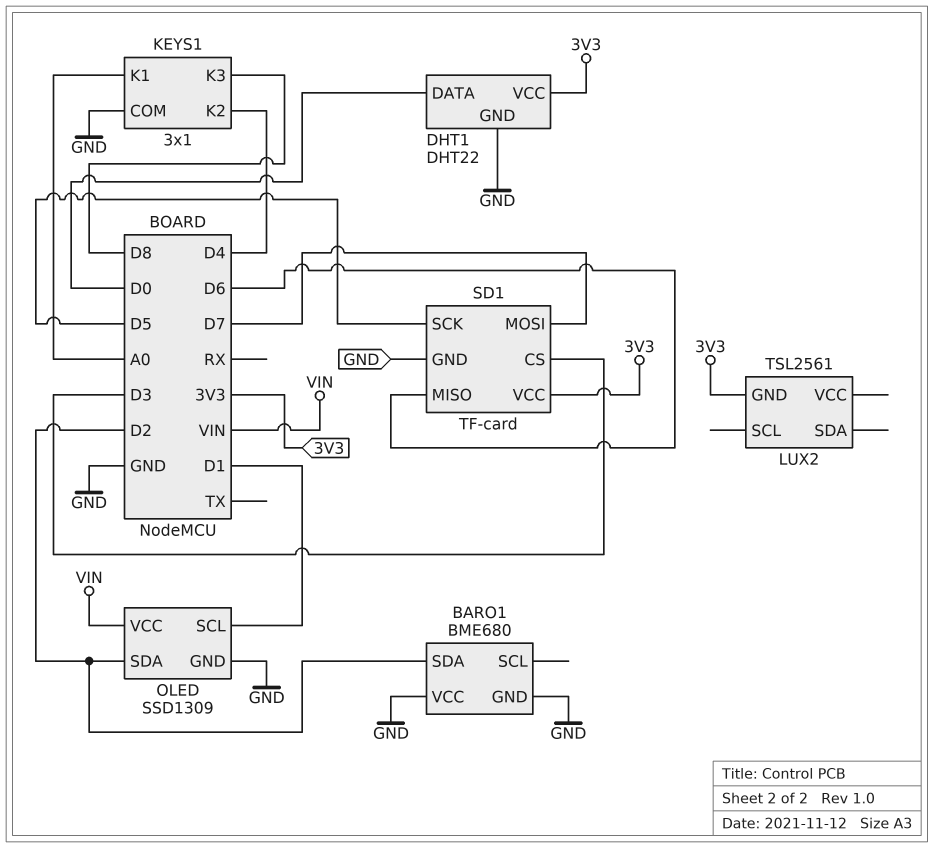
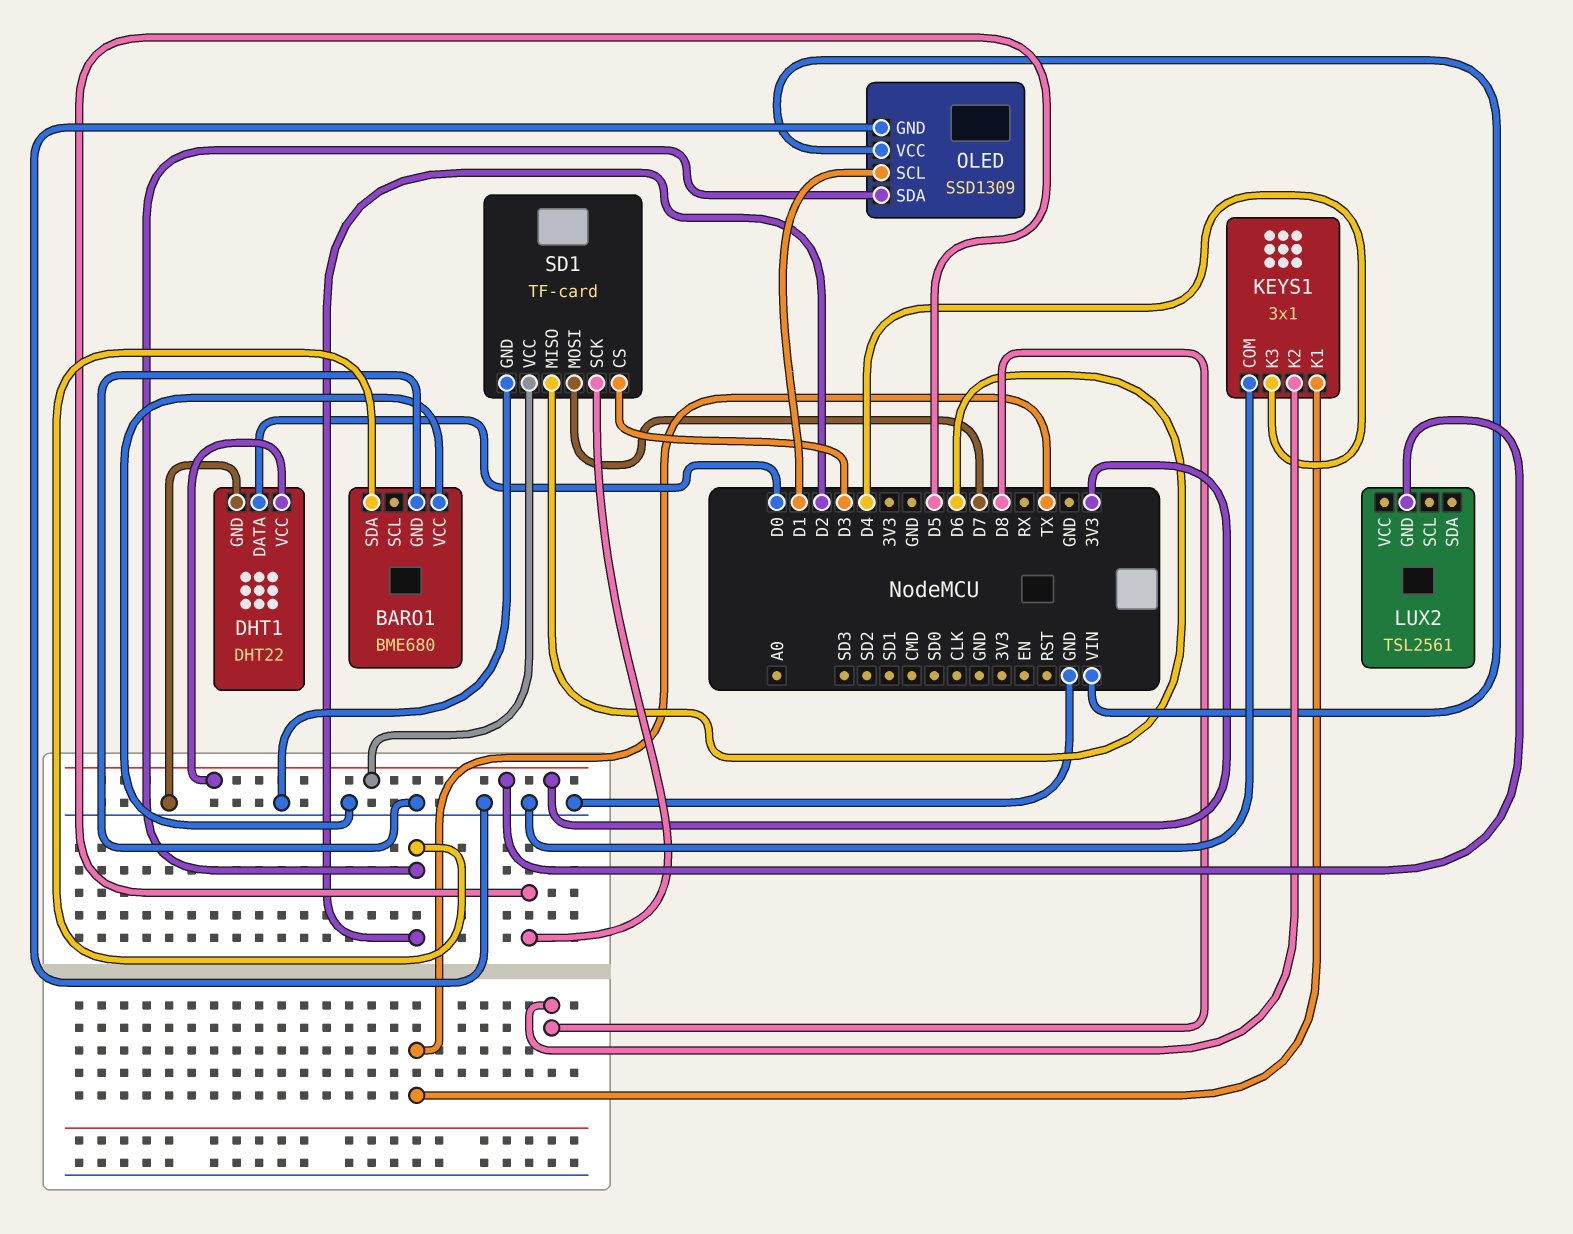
KEYS1 pin K1: A0 -> TX
KEYS1 pin K2: D4 -> D8
KEYS1 pin K3: D8 -> D4

